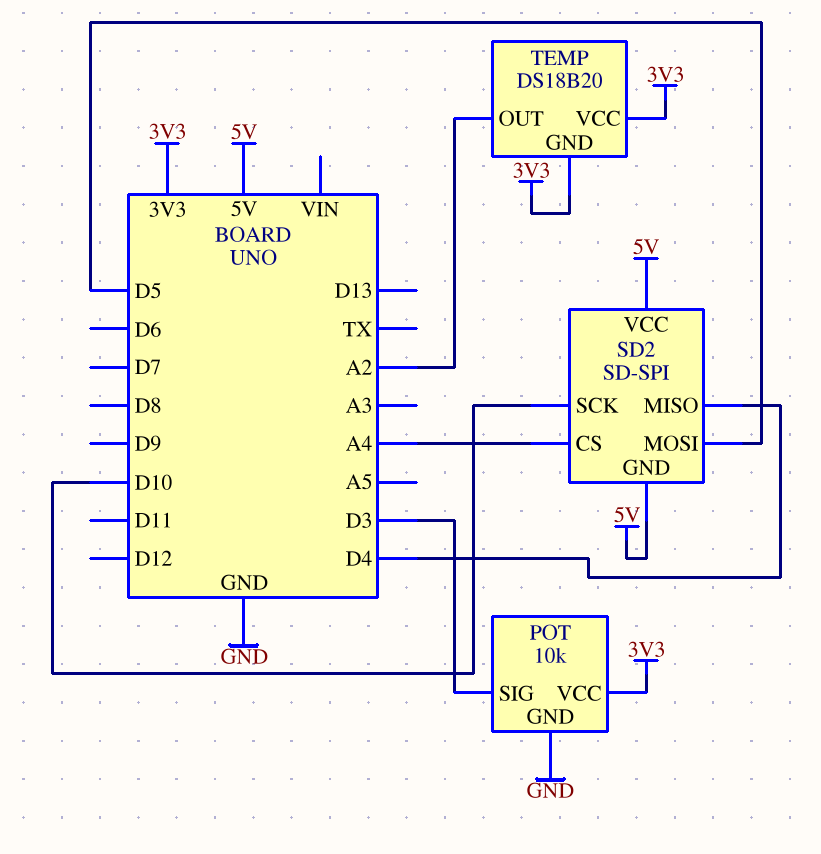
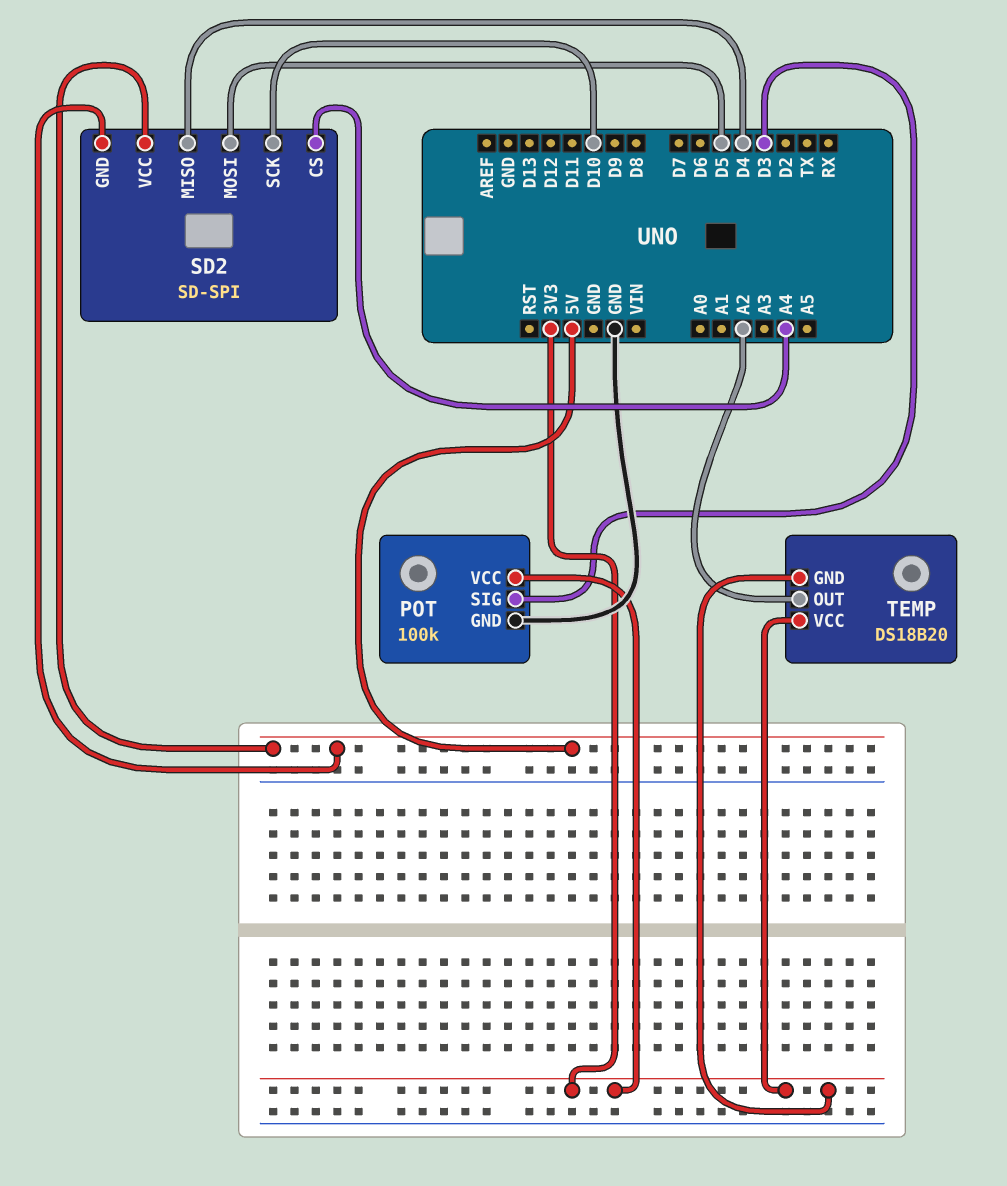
POT: 10k -> 100k

